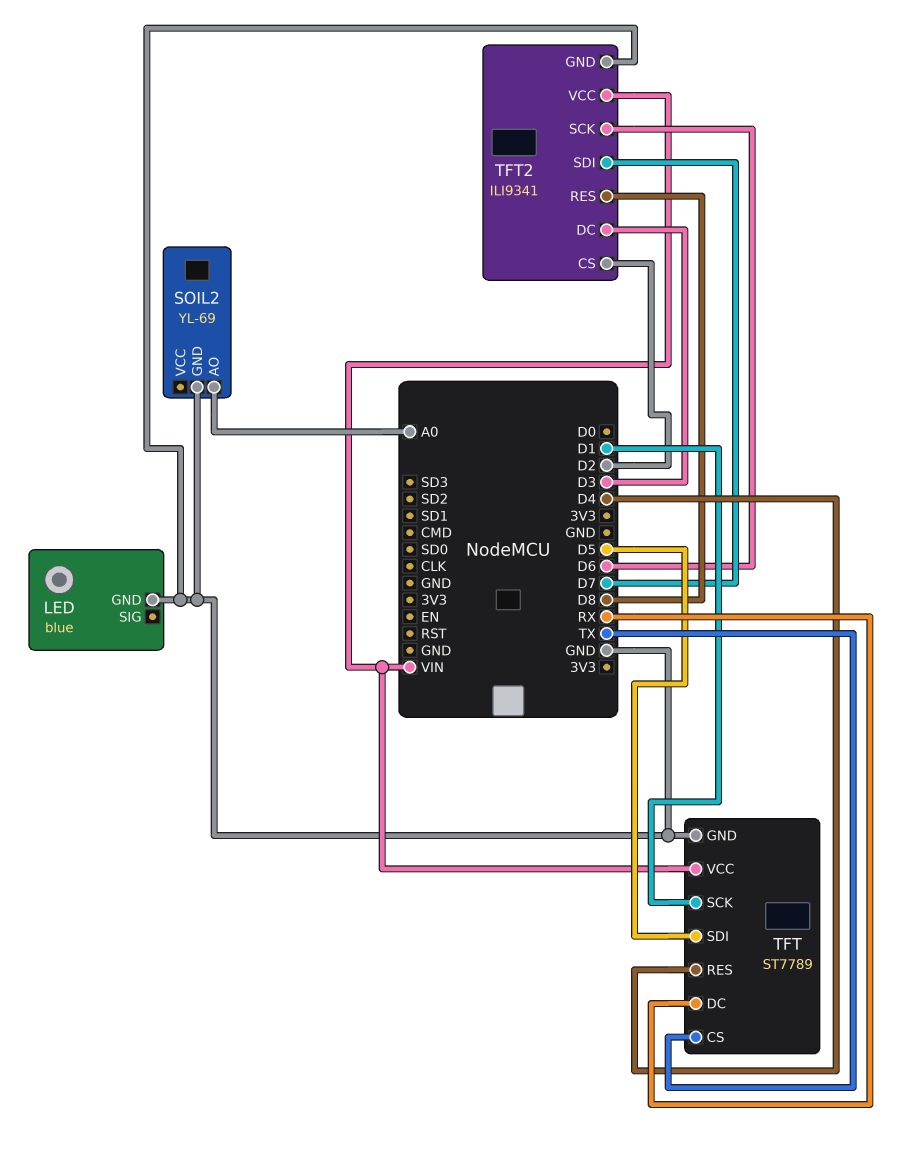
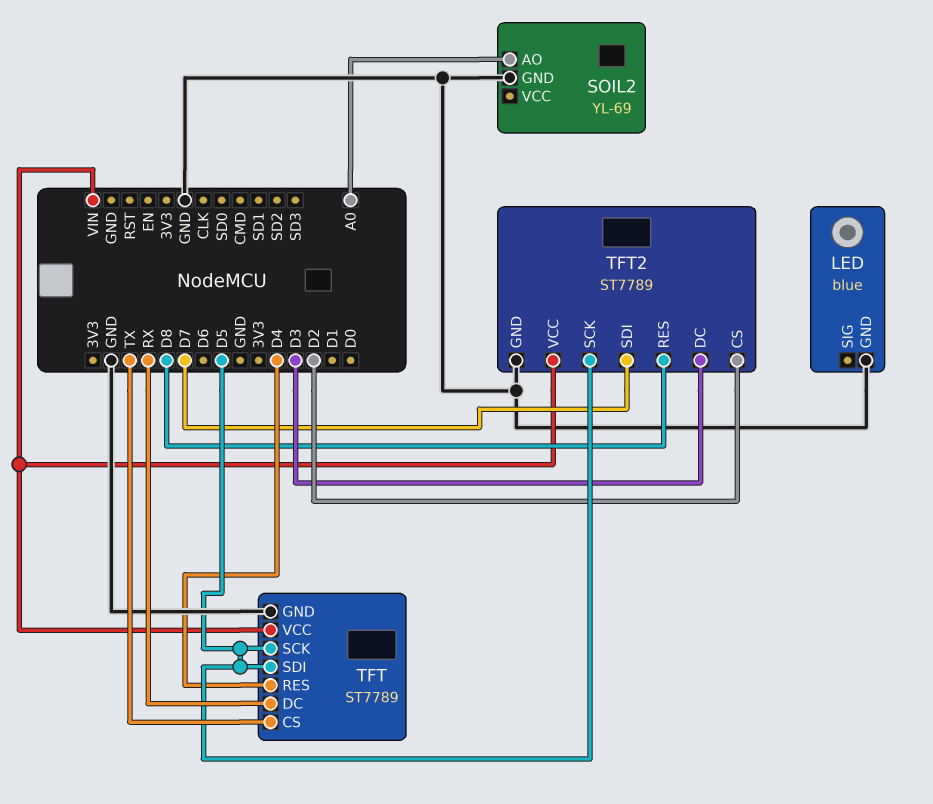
TFT pin SCK: D1 -> D5
TFT2: ILI9341 -> ST7789
TFT2 pin SCK: D6 -> D5

